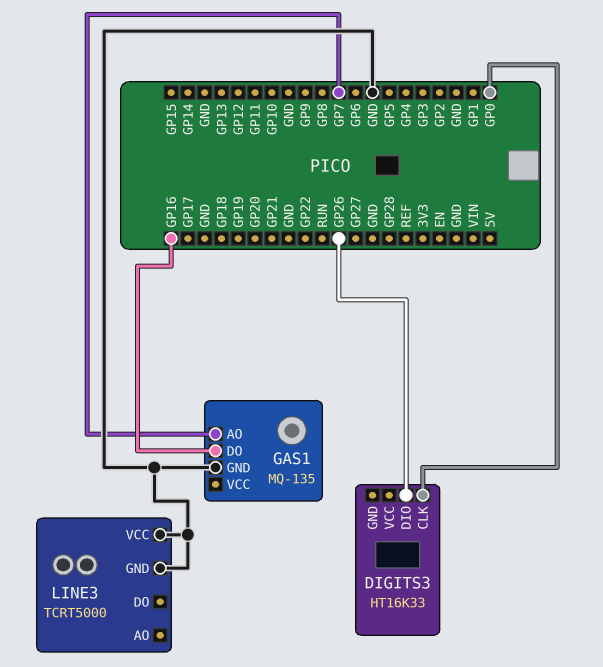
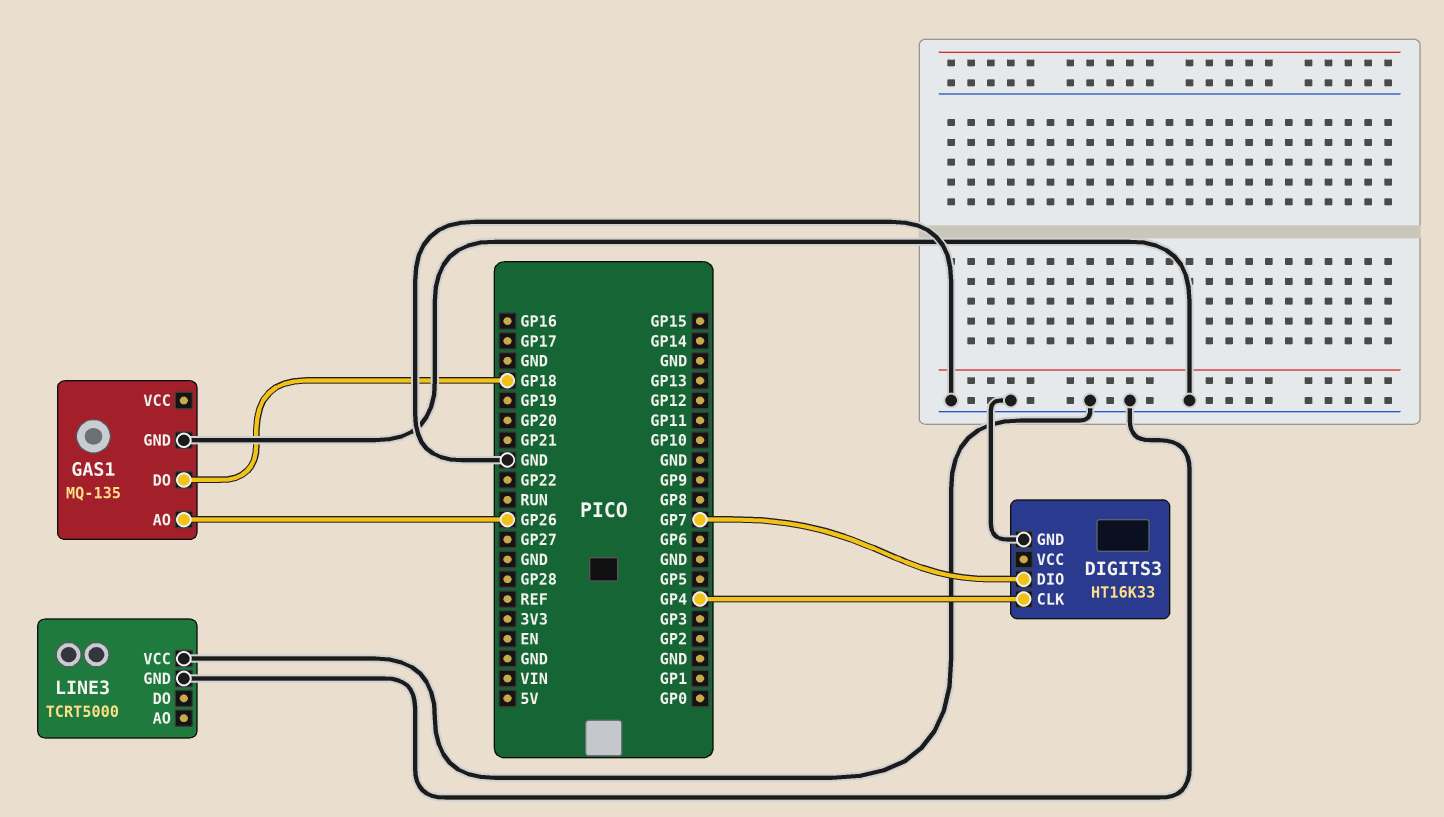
DIGITS3 pin CLK: GP0 -> GP4
DIGITS3 pin DIO: GP26 -> GP7
DIGITS3 pin GND: none -> GND
GAS1 pin AO: GP7 -> GP26
GAS1 pin DO: GP16 -> GP18

